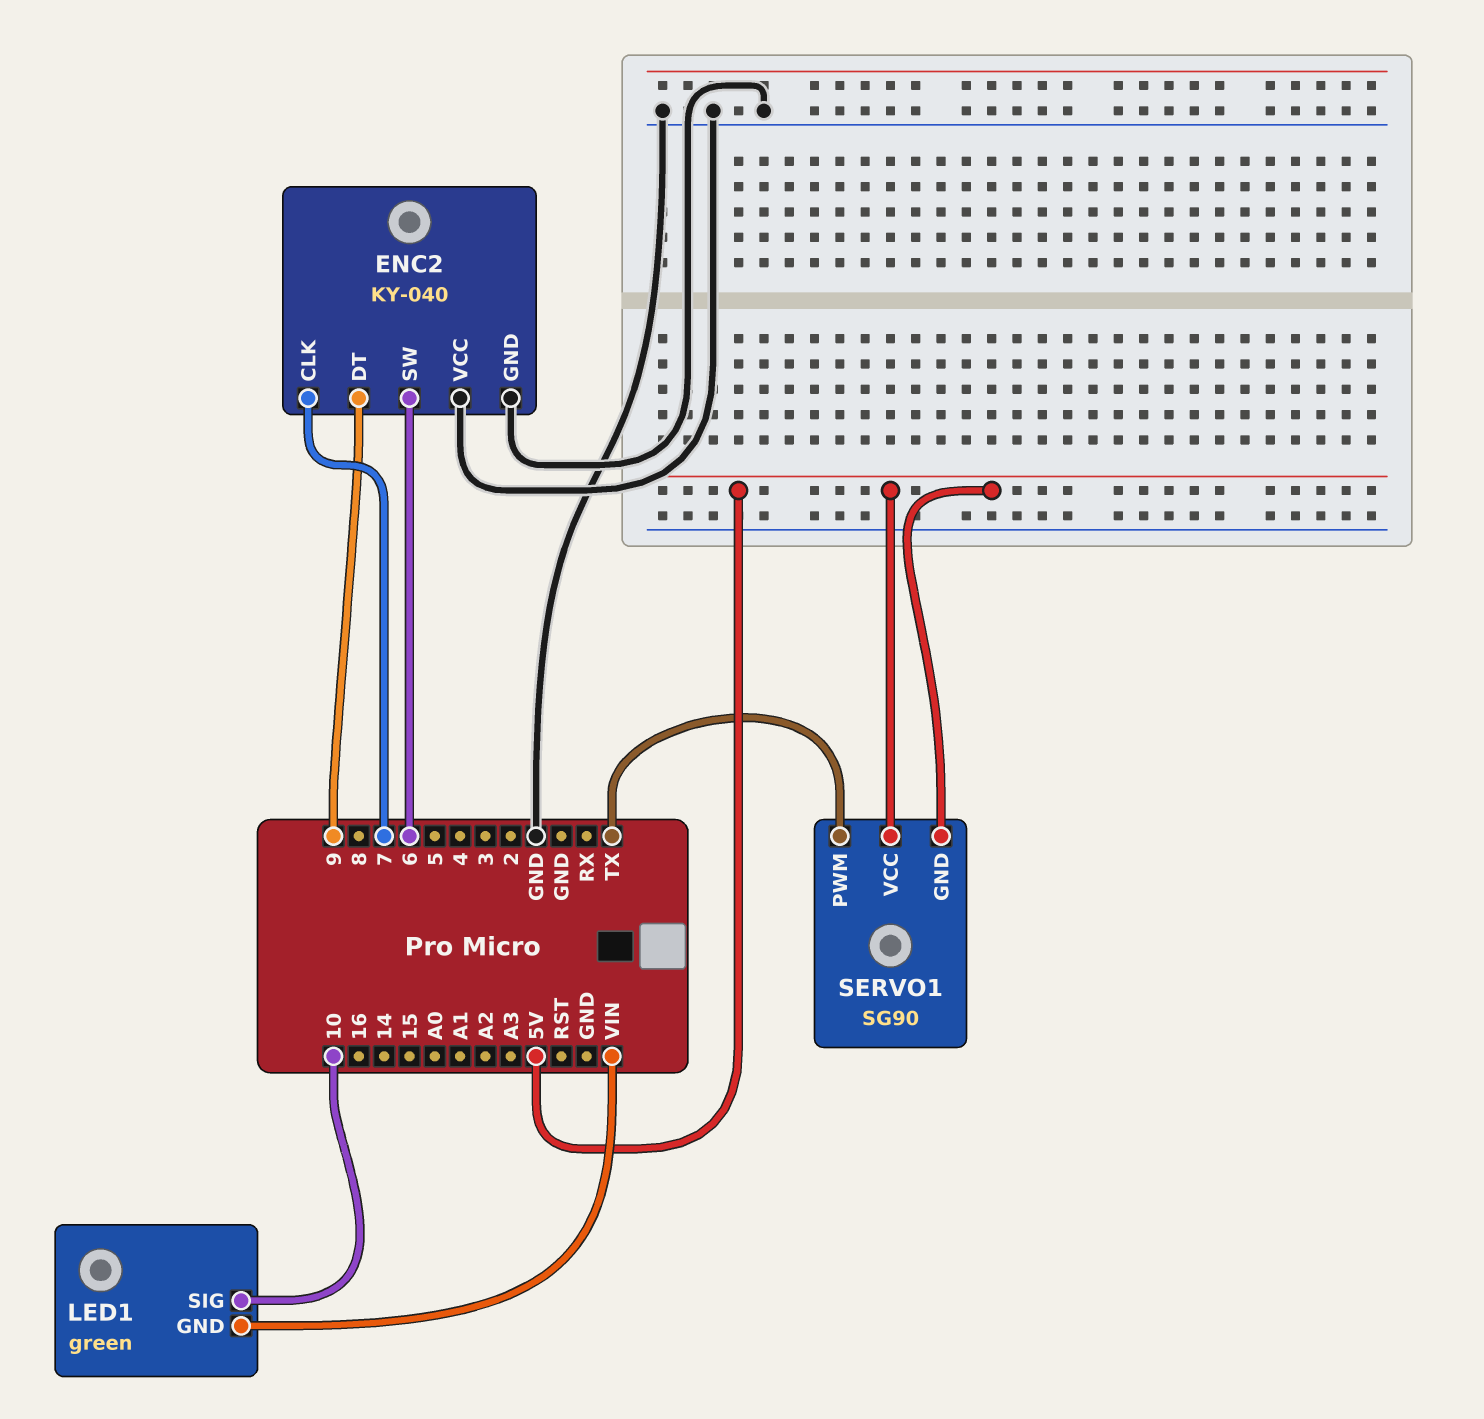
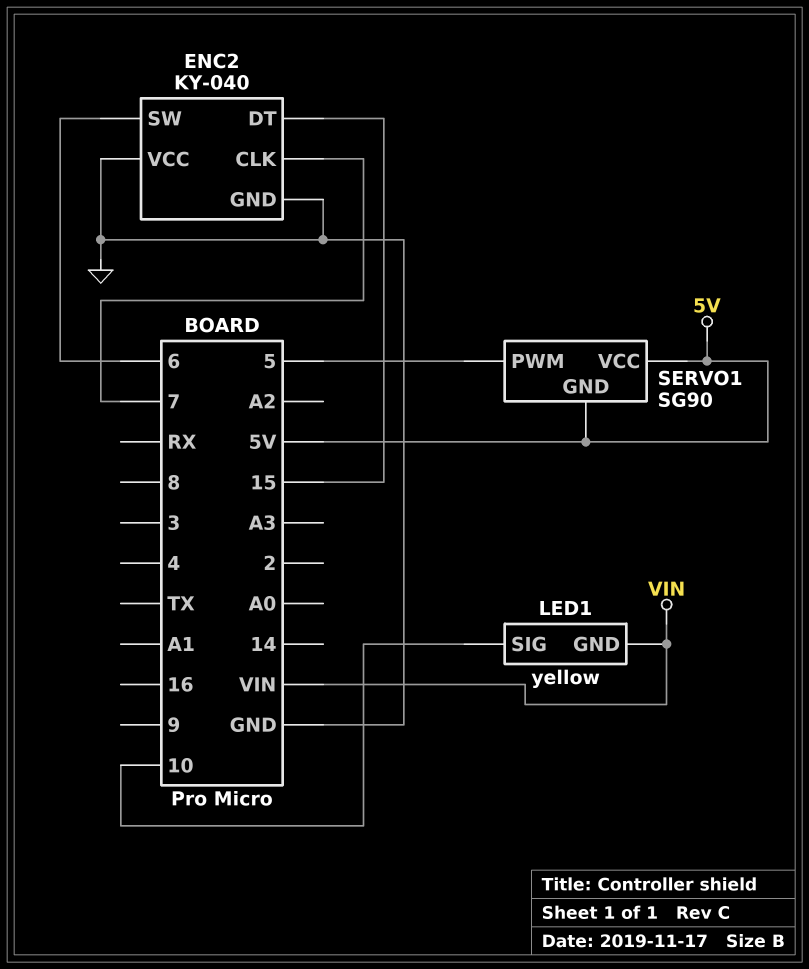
ENC2 pin DT: 9 -> 15
LED1: green -> yellow
SERVO1 pin PWM: TX -> 5

